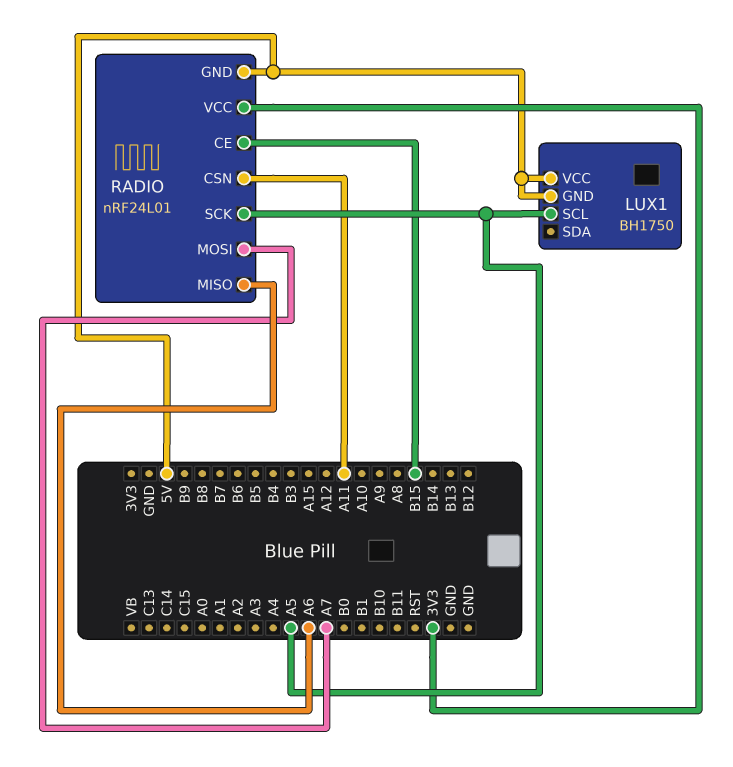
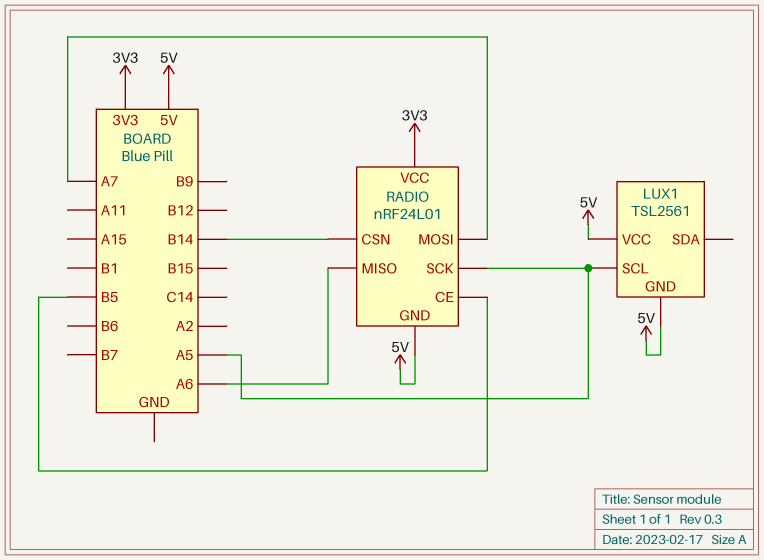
LUX1: BH1750 -> TSL2561
RADIO pin CE: B15 -> B5
RADIO pin CSN: A11 -> B14

